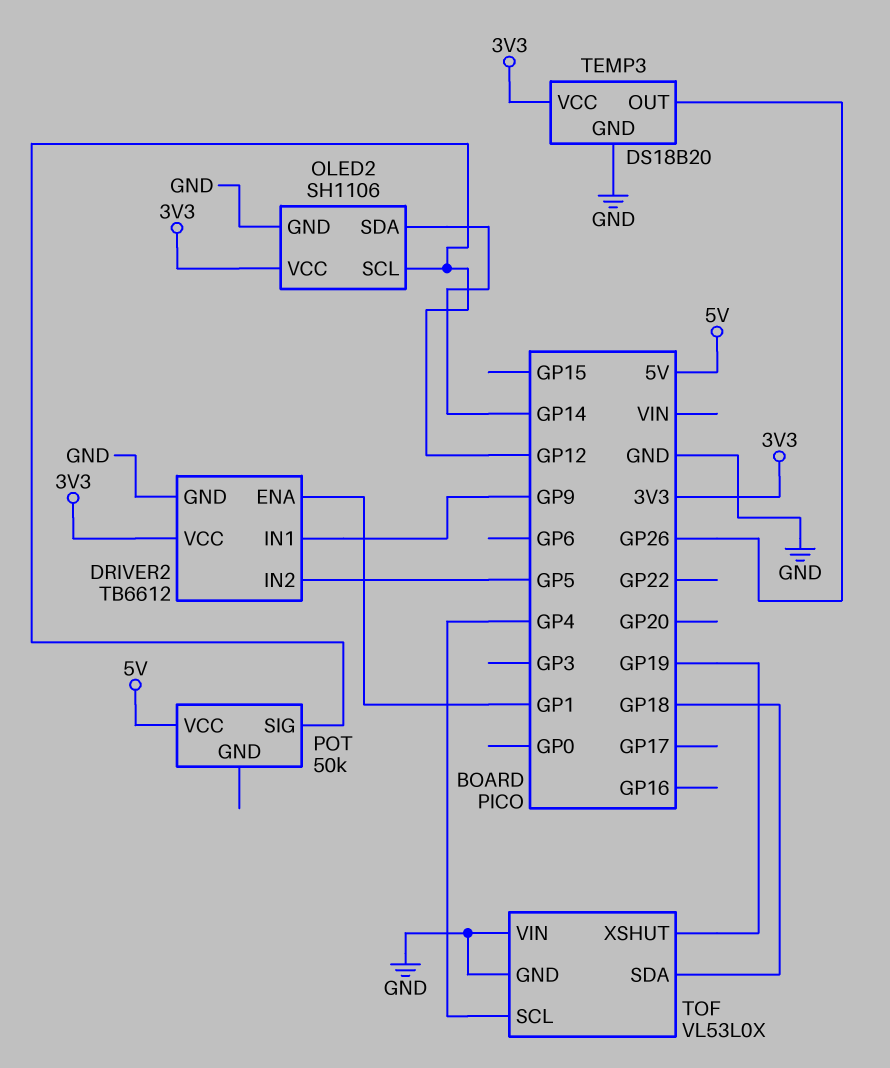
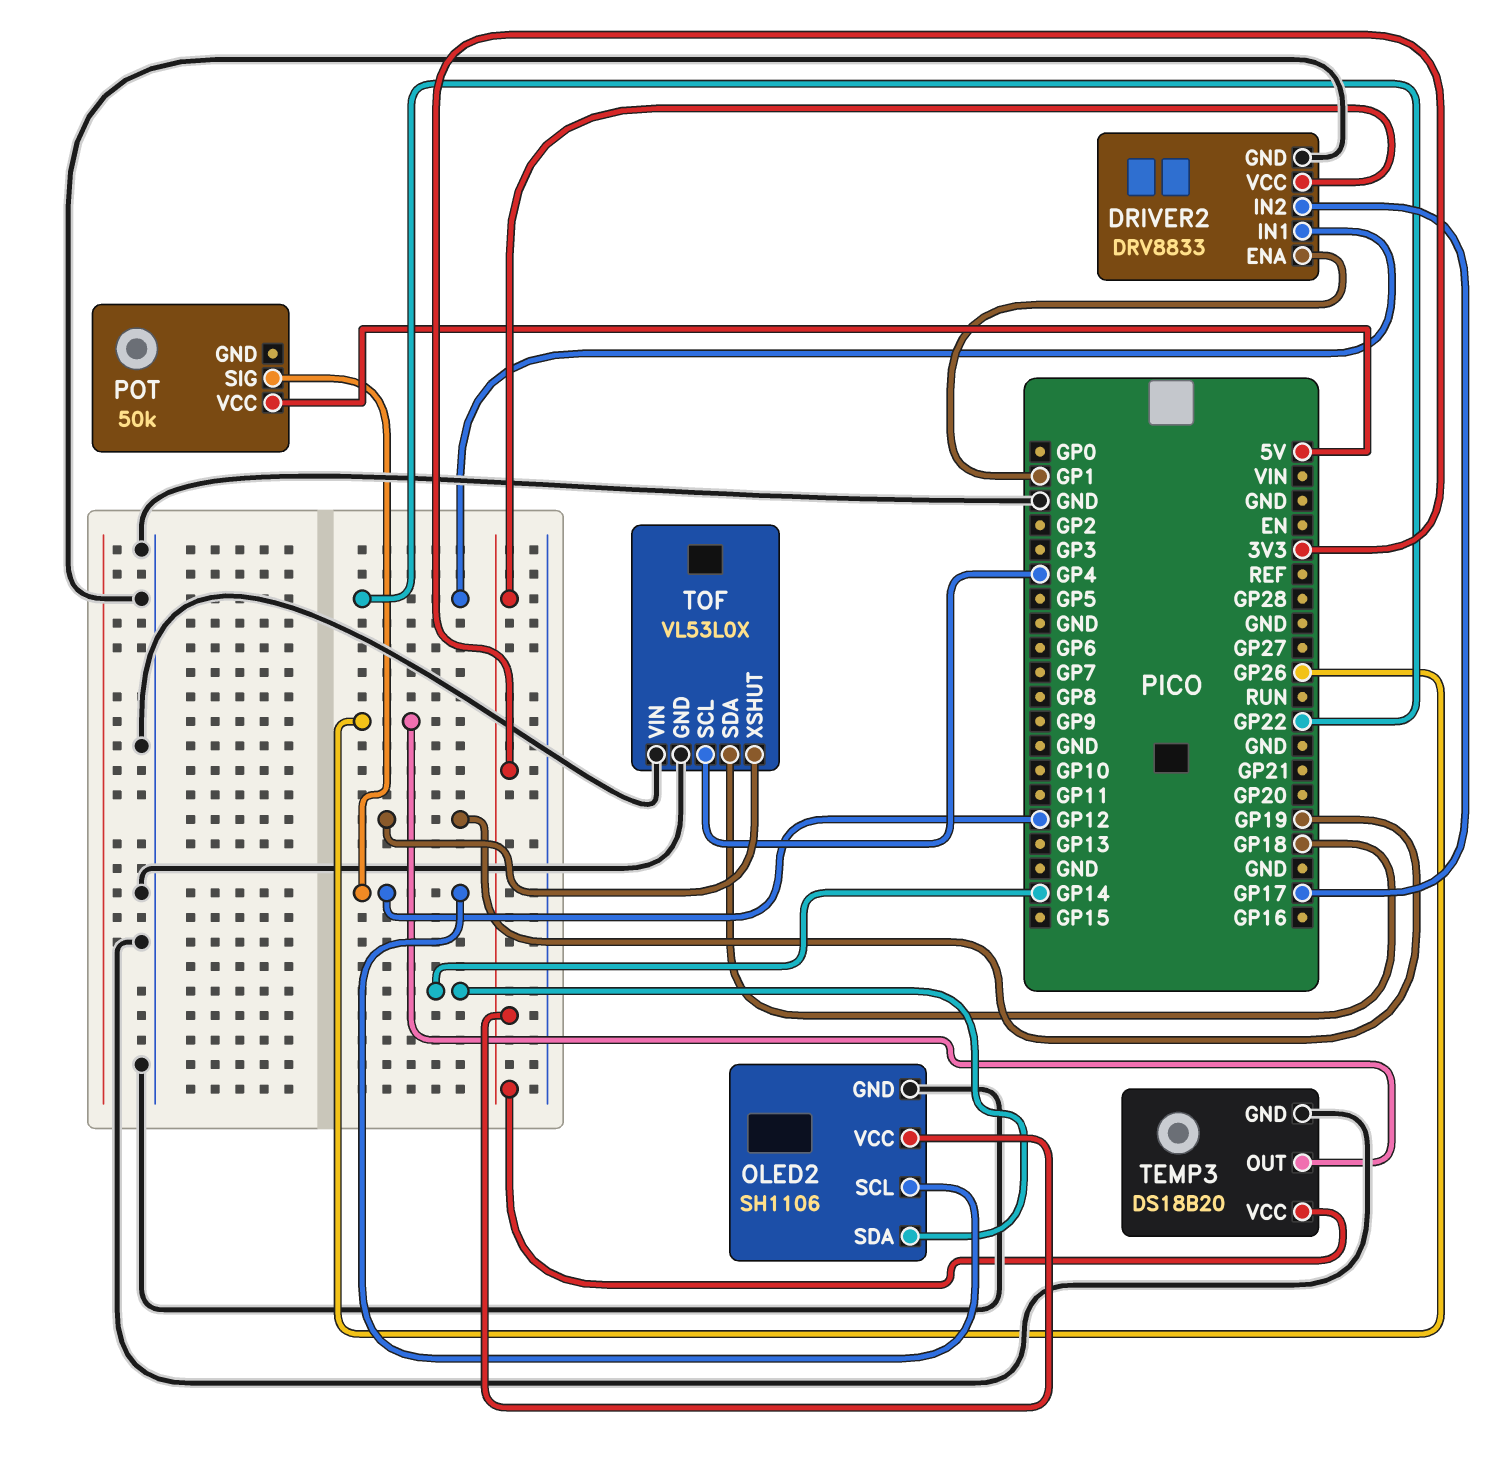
DRIVER2: TB6612 -> DRV8833
DRIVER2 pin IN1: GP9 -> GP22
DRIVER2 pin IN2: GP5 -> GP17

